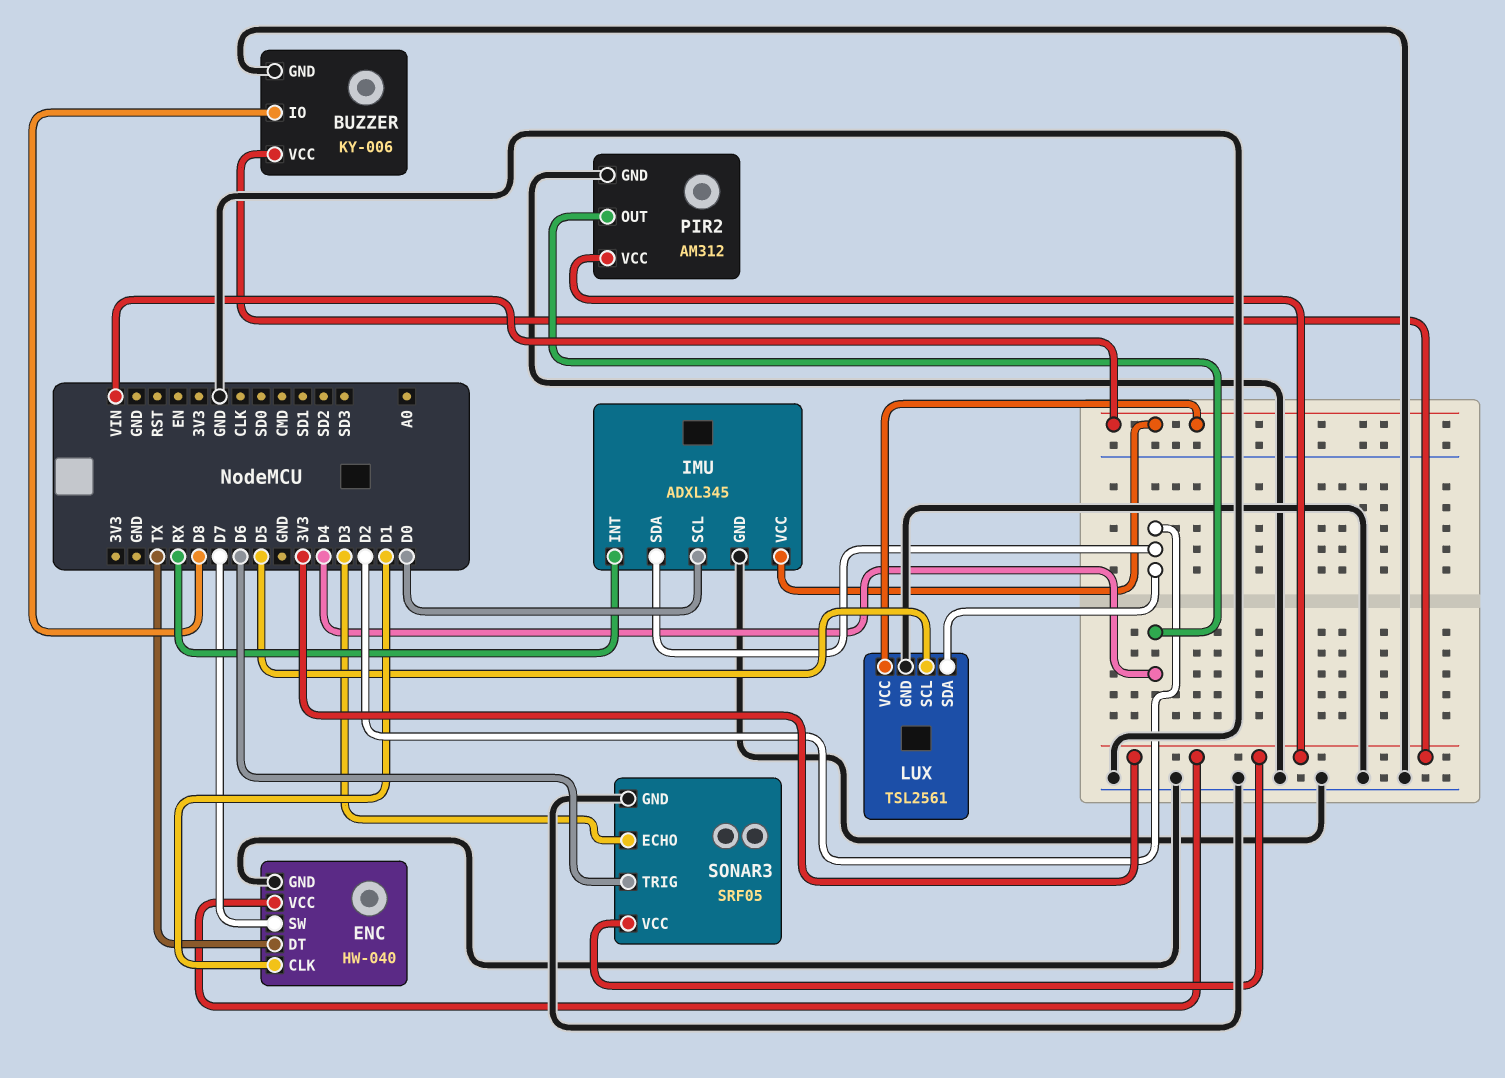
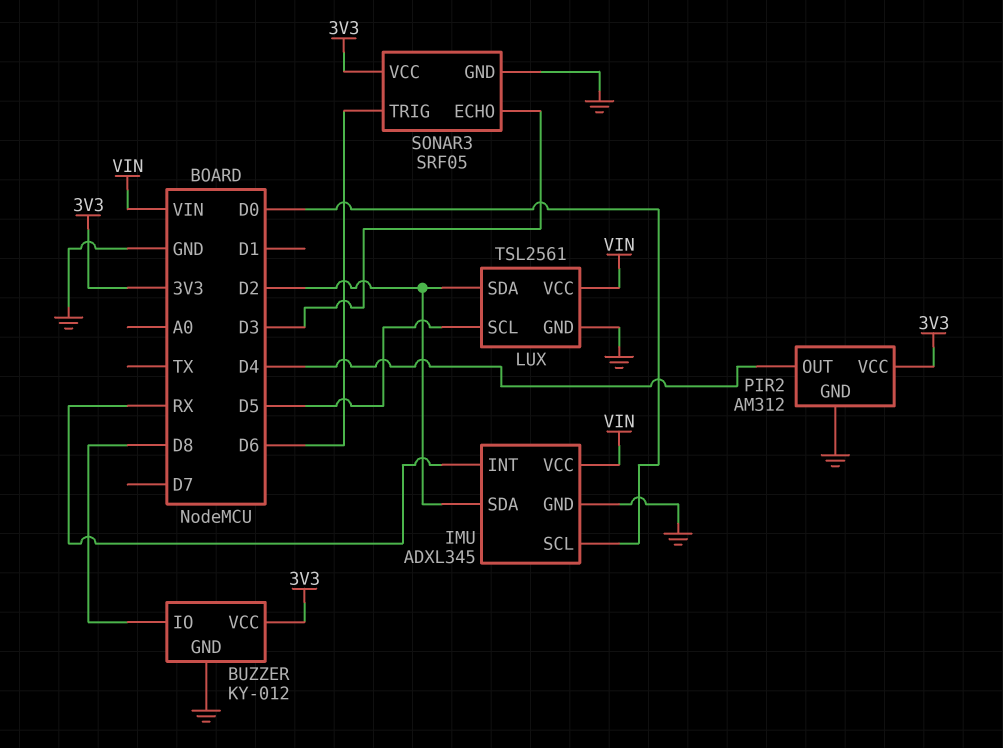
BUZZER: KY-006 -> KY-012
ENC: HW-040 -> none
ENC pin CLK: D1 -> none
ENC pin DT: TX -> none
ENC pin GND: GND -> none
ENC pin SW: D7 -> none
ENC pin VCC: 3V3 -> none

